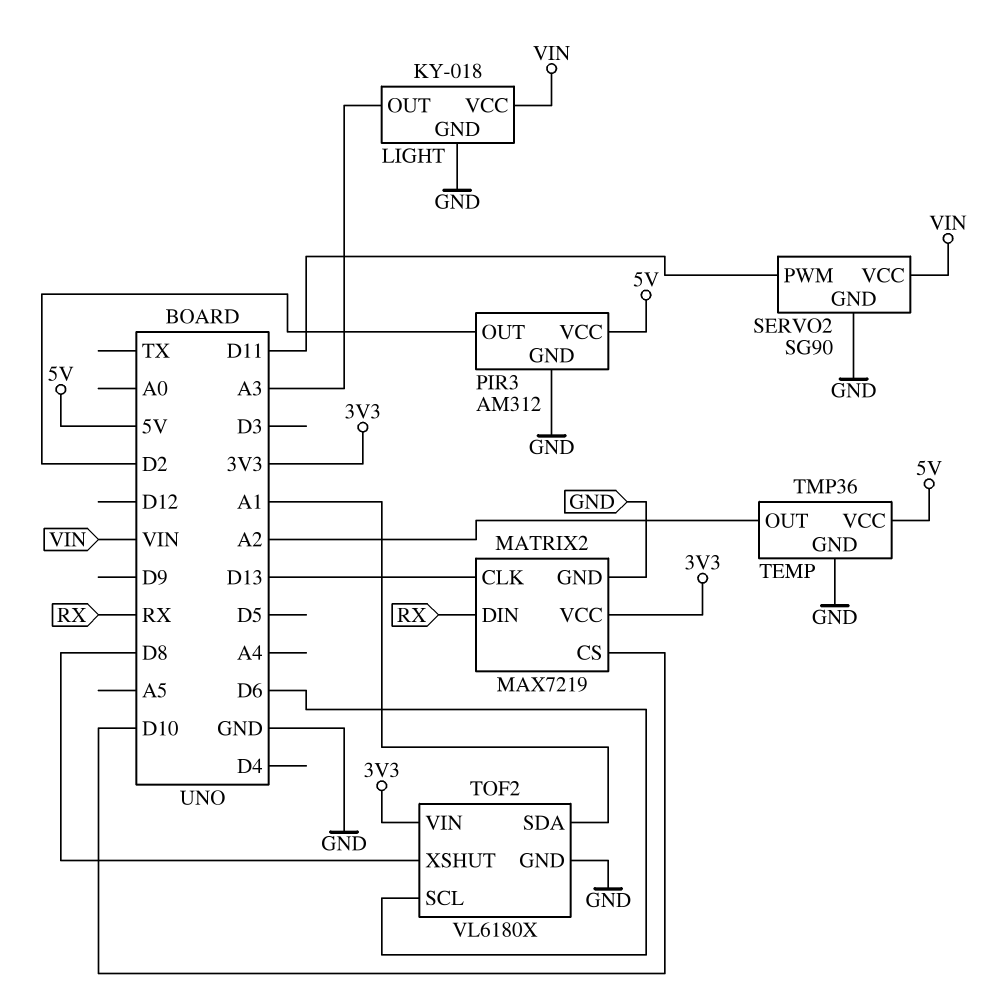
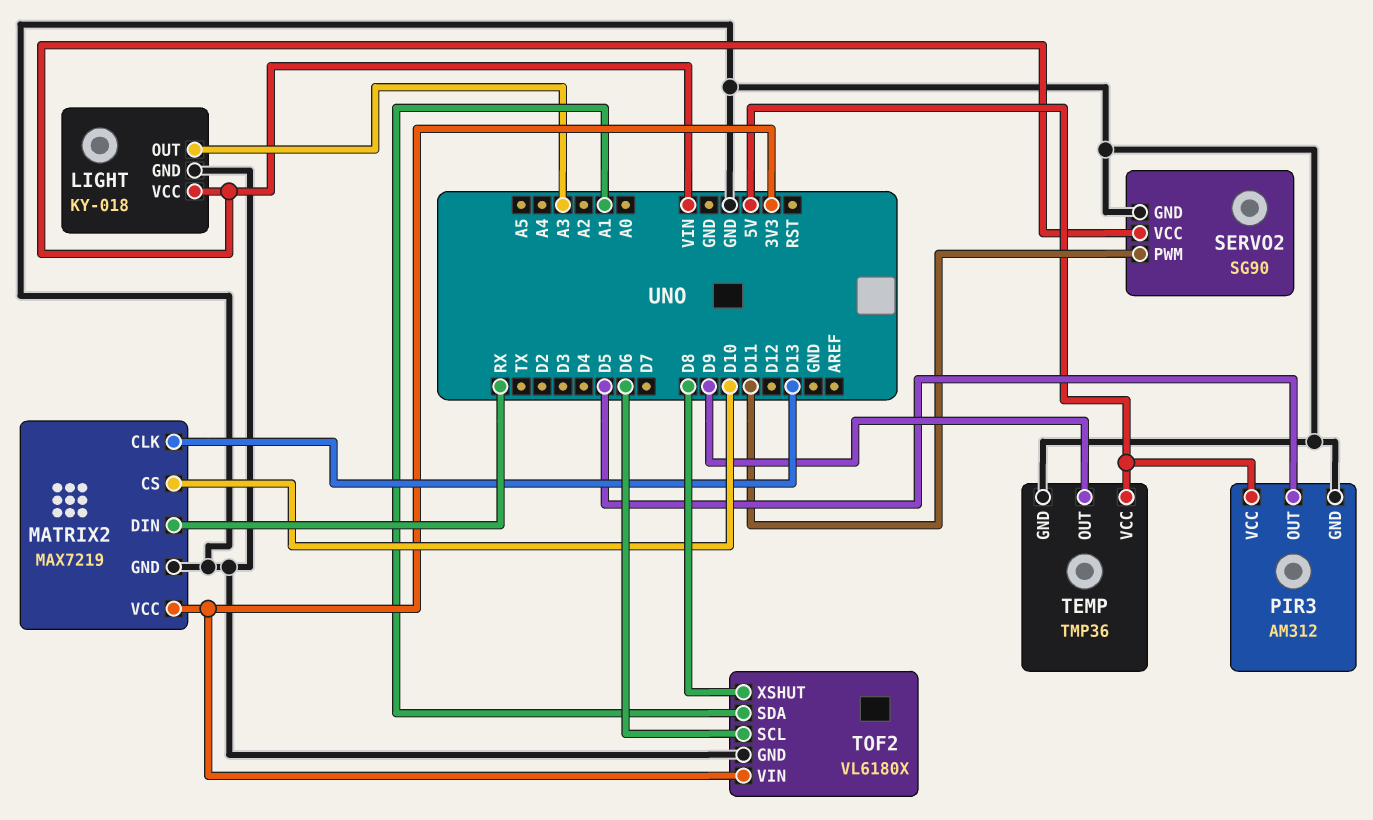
PIR3 pin OUT: D2 -> D5
TEMP pin OUT: A2 -> D9

